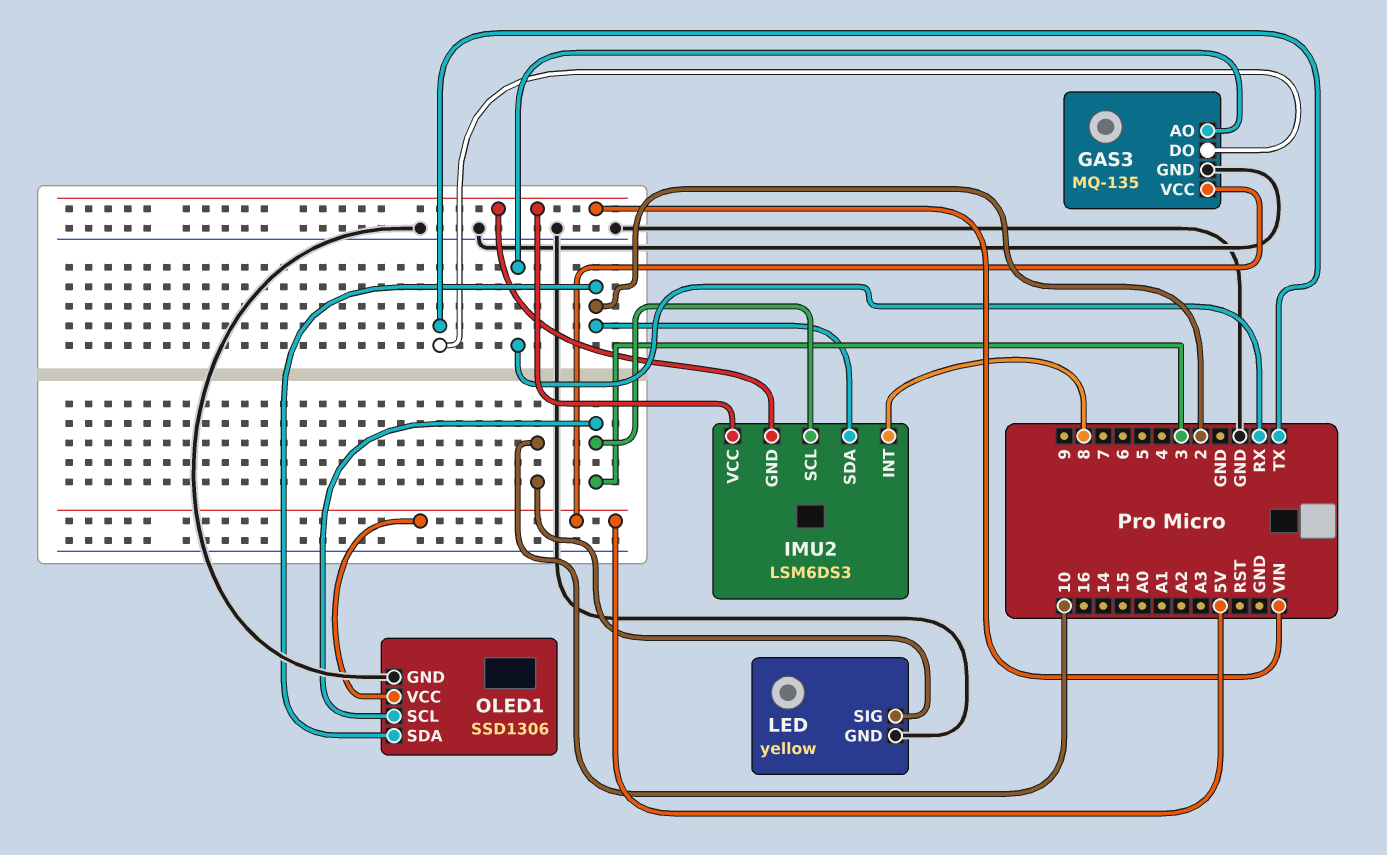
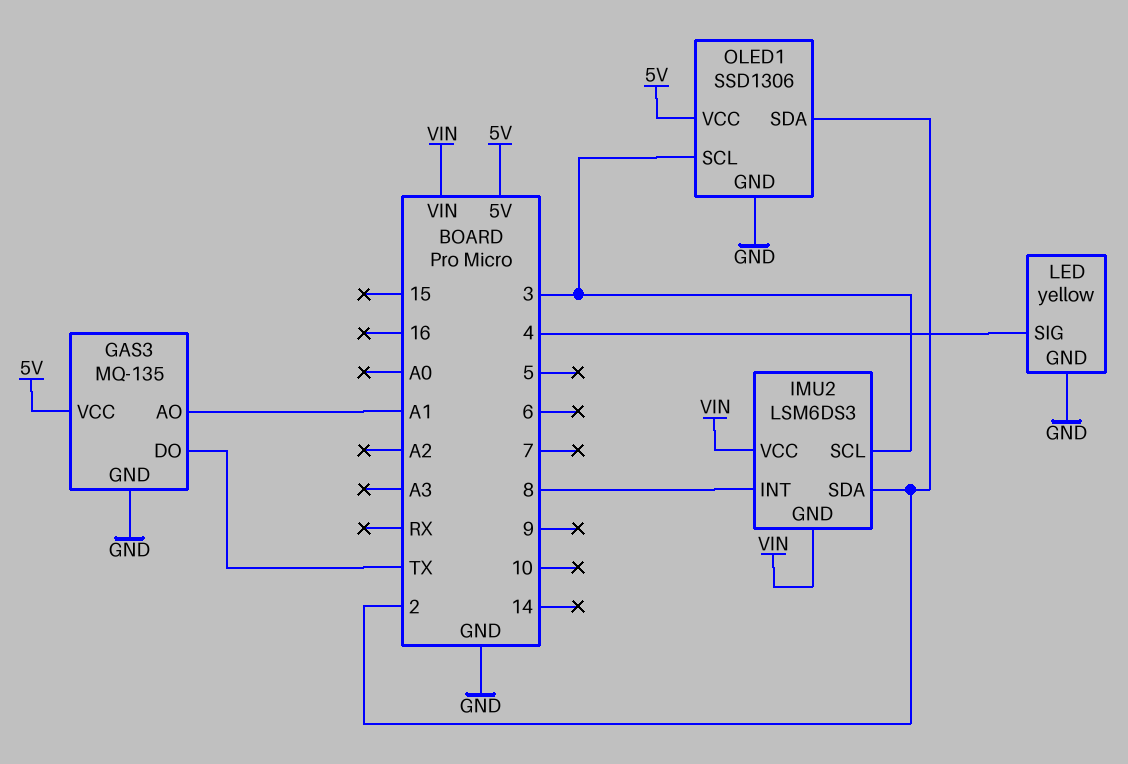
GAS3 pin AO: RX -> A1
LED pin SIG: 10 -> 4

